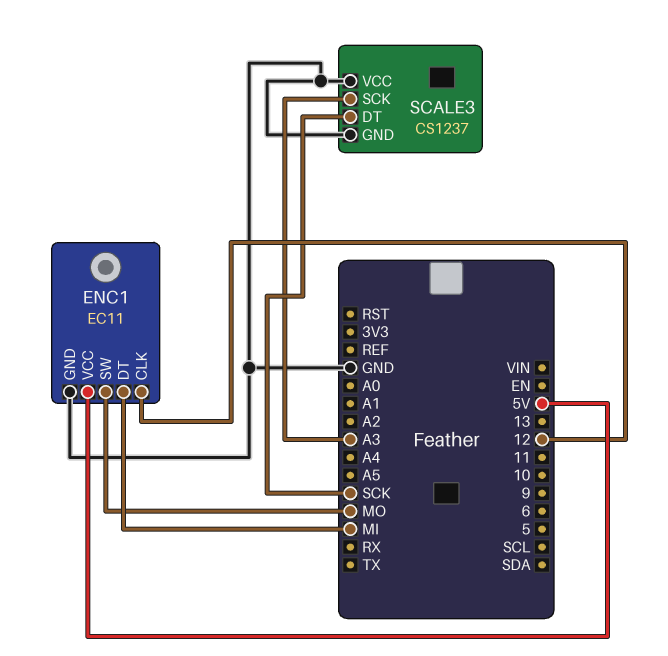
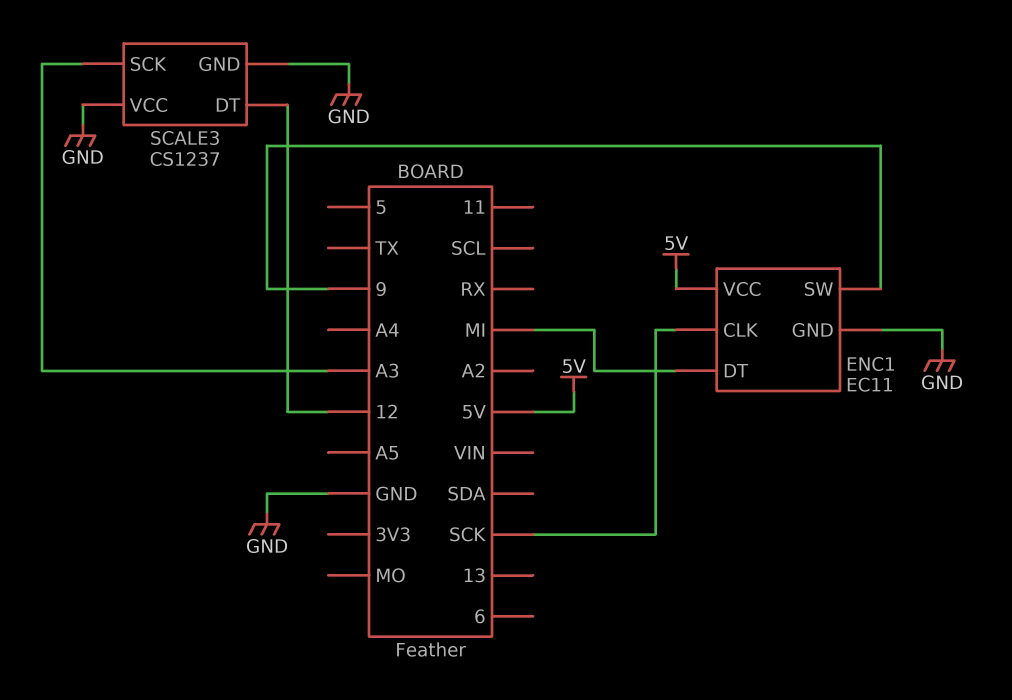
ENC1 pin CLK: 12 -> SCK
ENC1 pin SW: MO -> 9
SCALE3 pin DT: SCK -> 12

